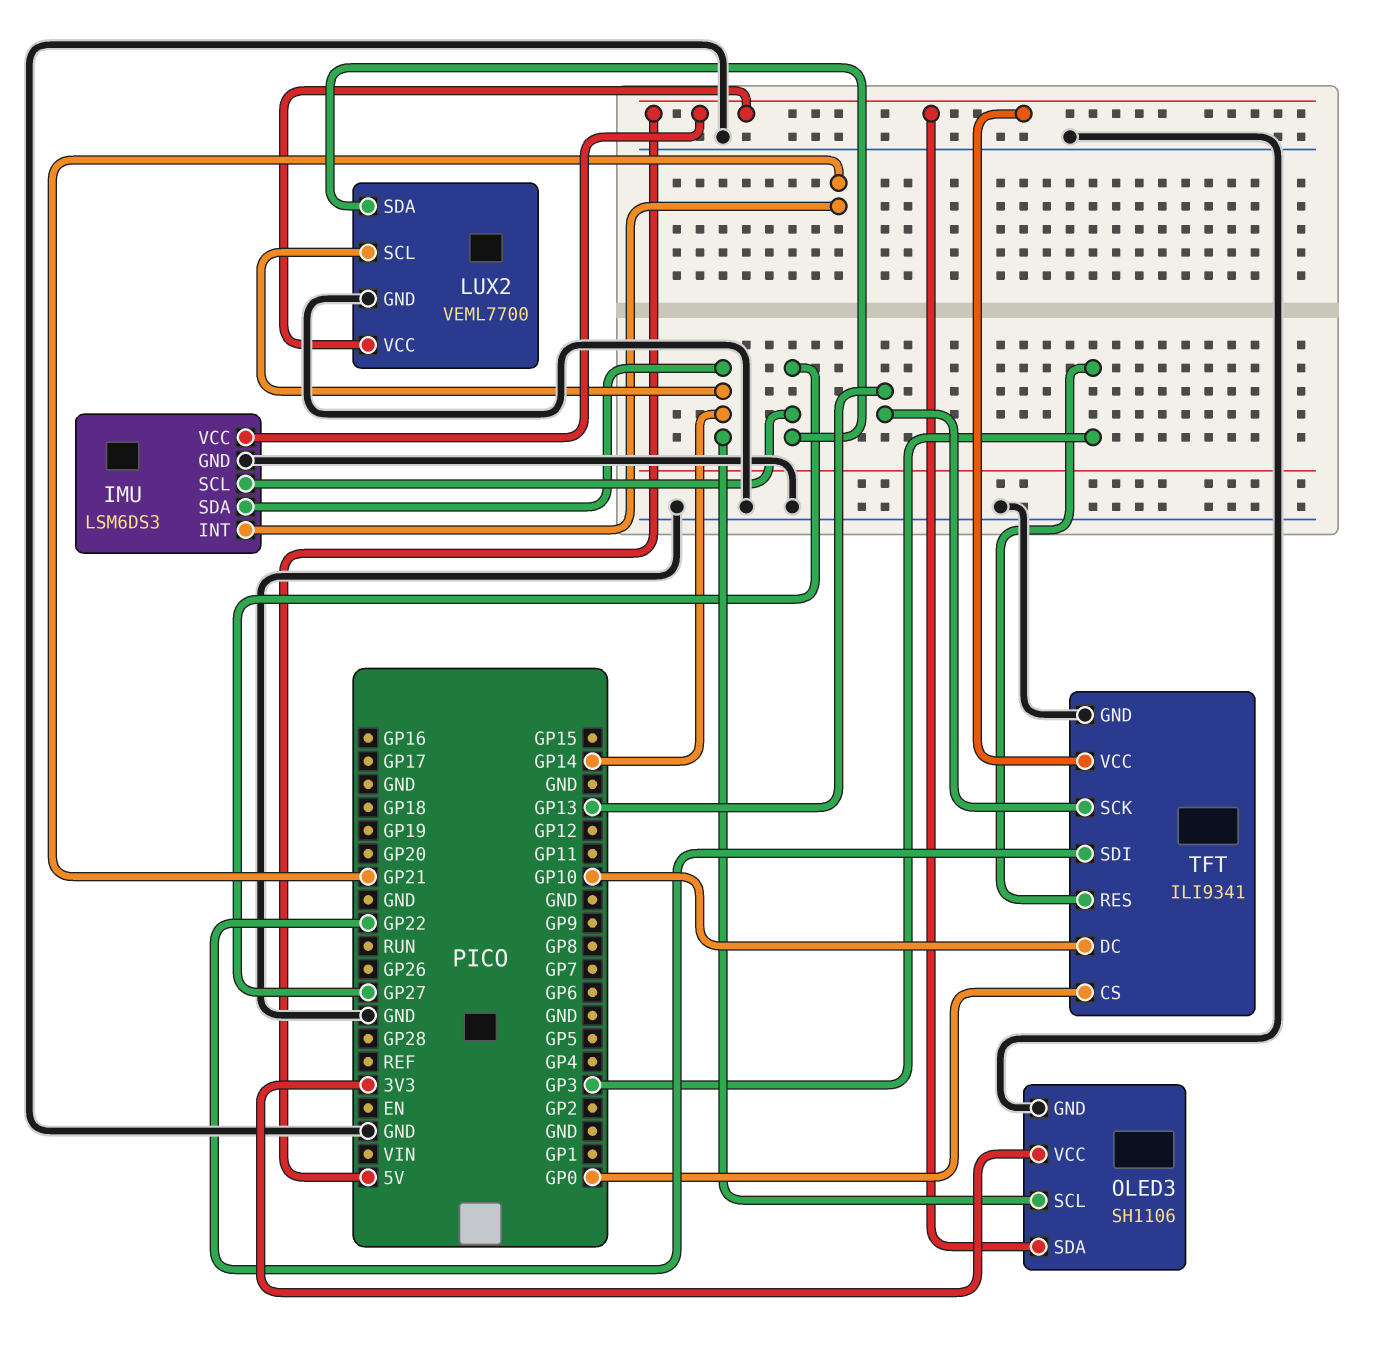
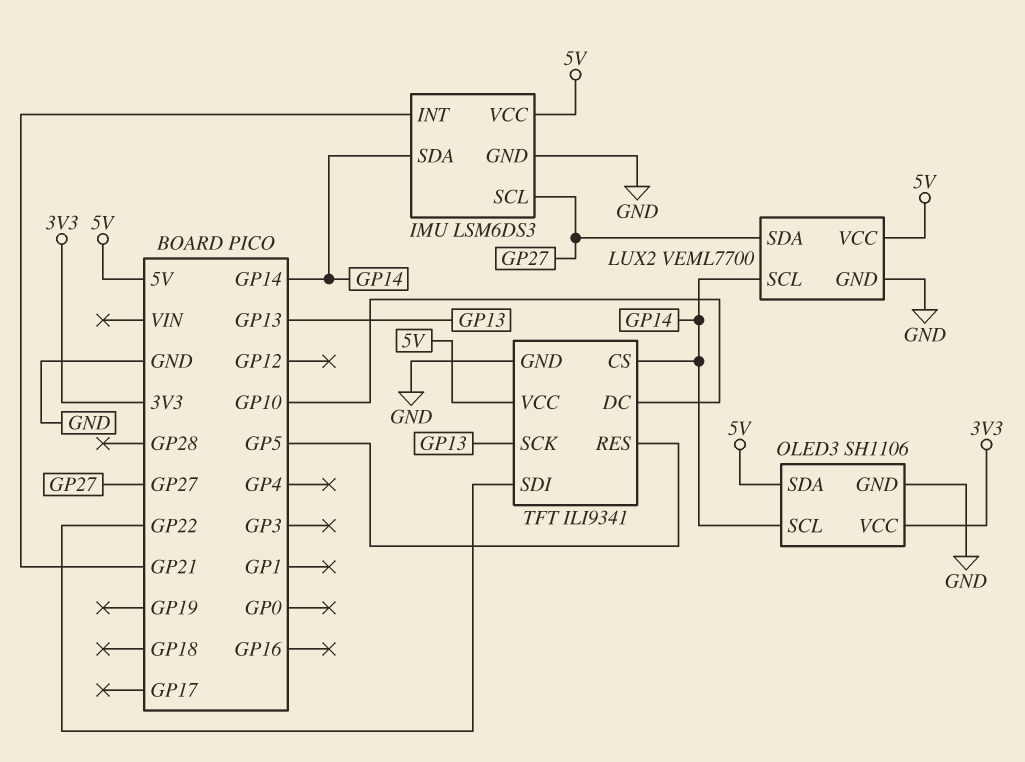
TFT pin CS: GP0 -> GP14
TFT pin RES: GP3 -> GP5

